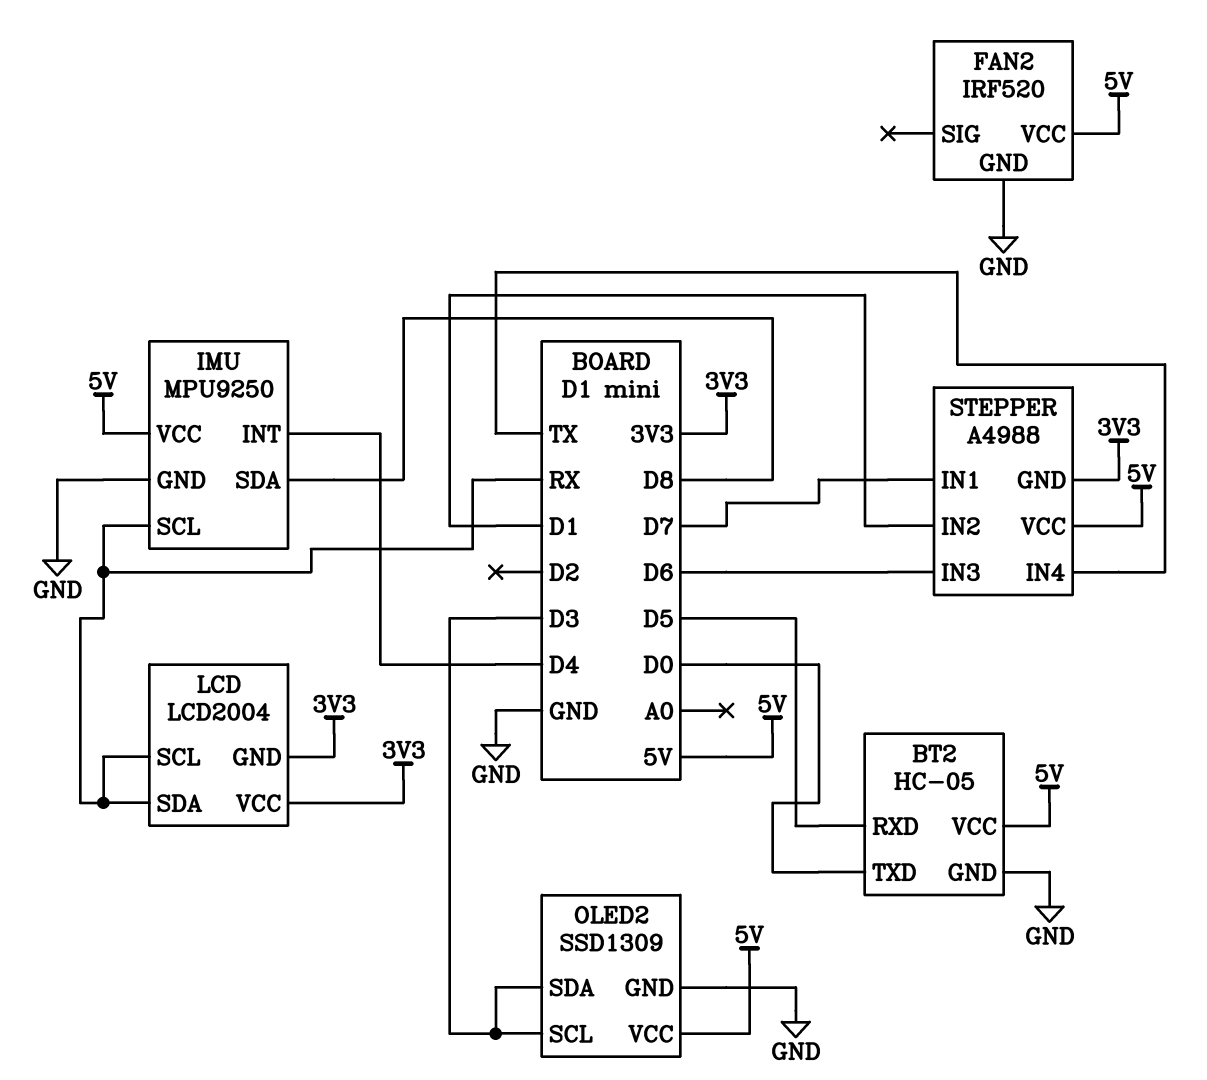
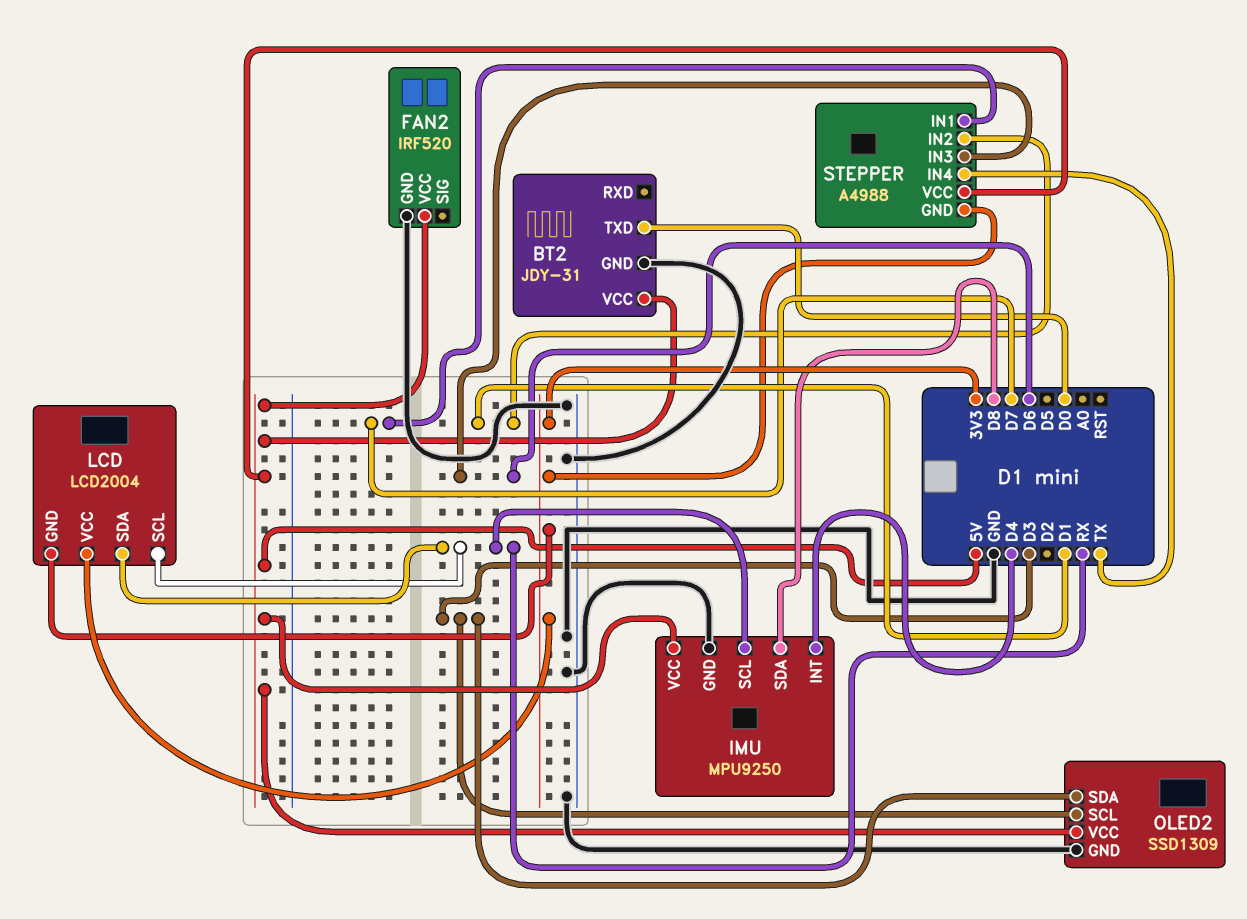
BT2: HC-05 -> JDY-31
BT2 pin RXD: D5 -> none

